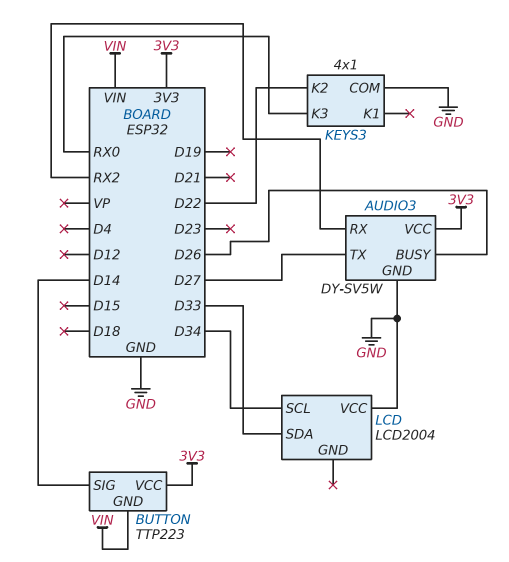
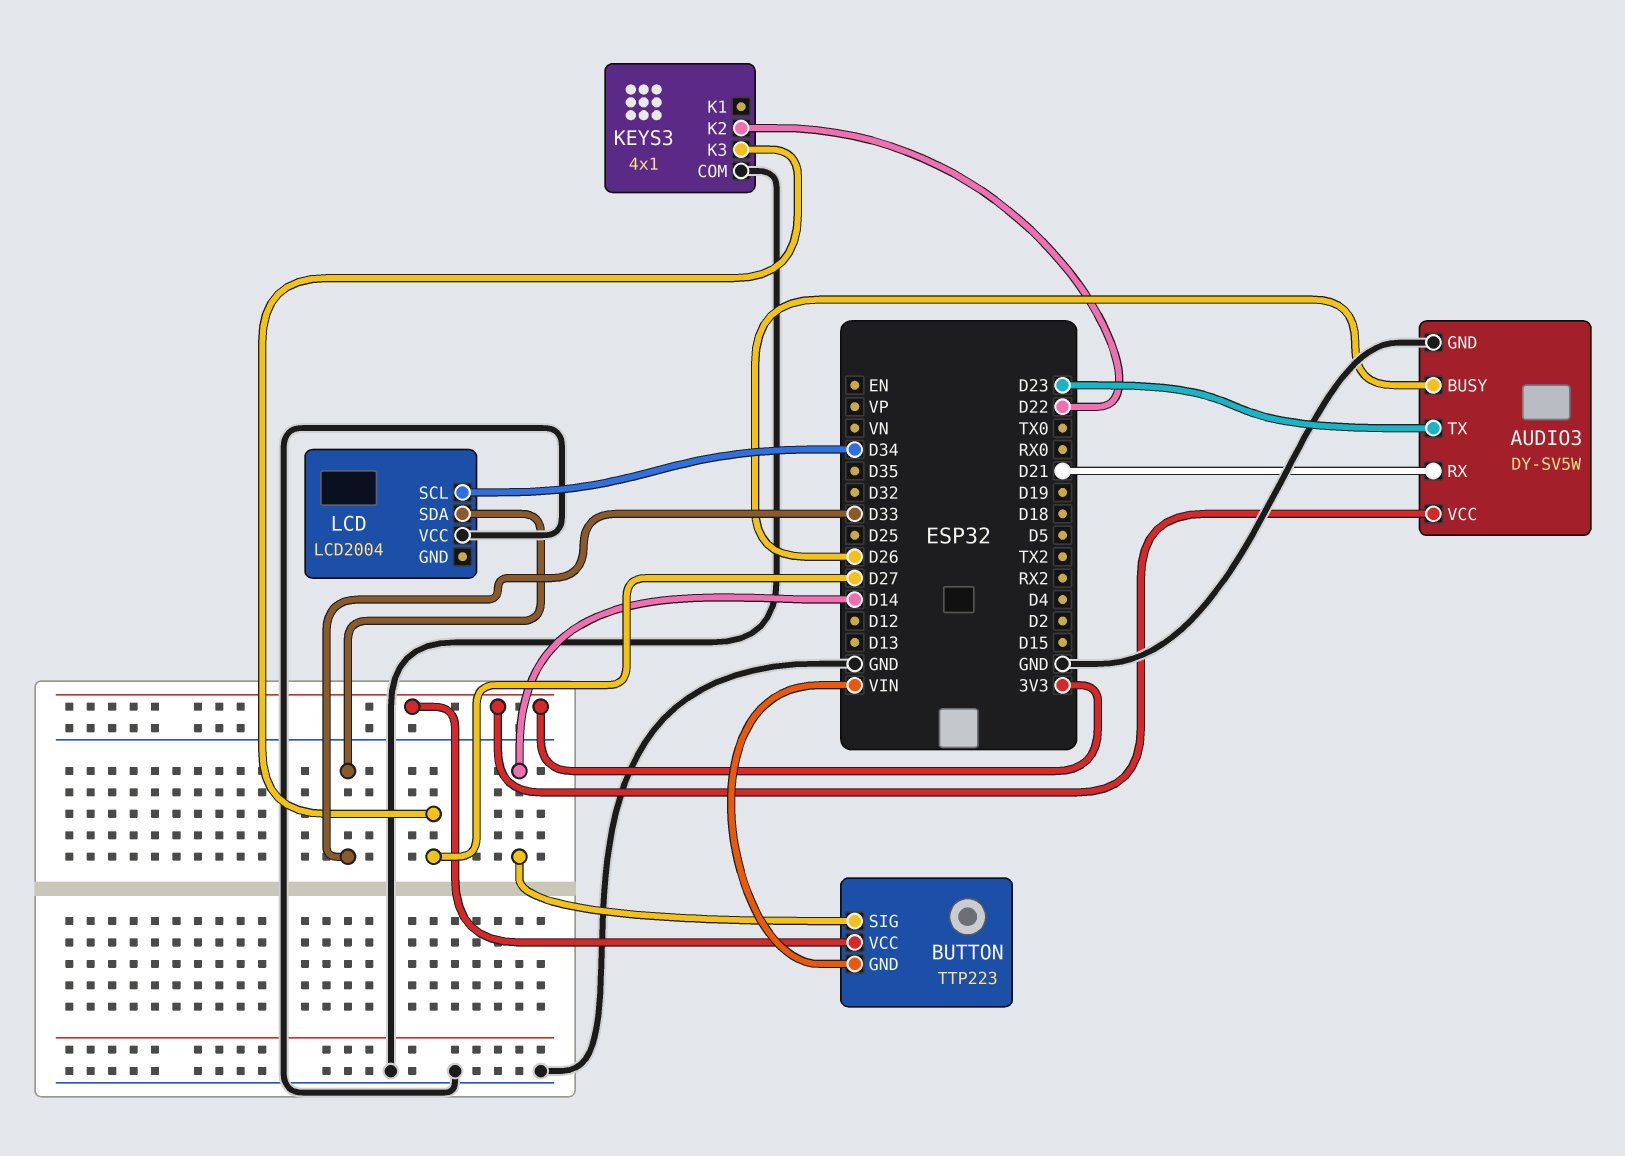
AUDIO3 pin RX: RX2 -> D21
AUDIO3 pin TX: D27 -> D23
KEYS3 pin K3: RX0 -> D27

